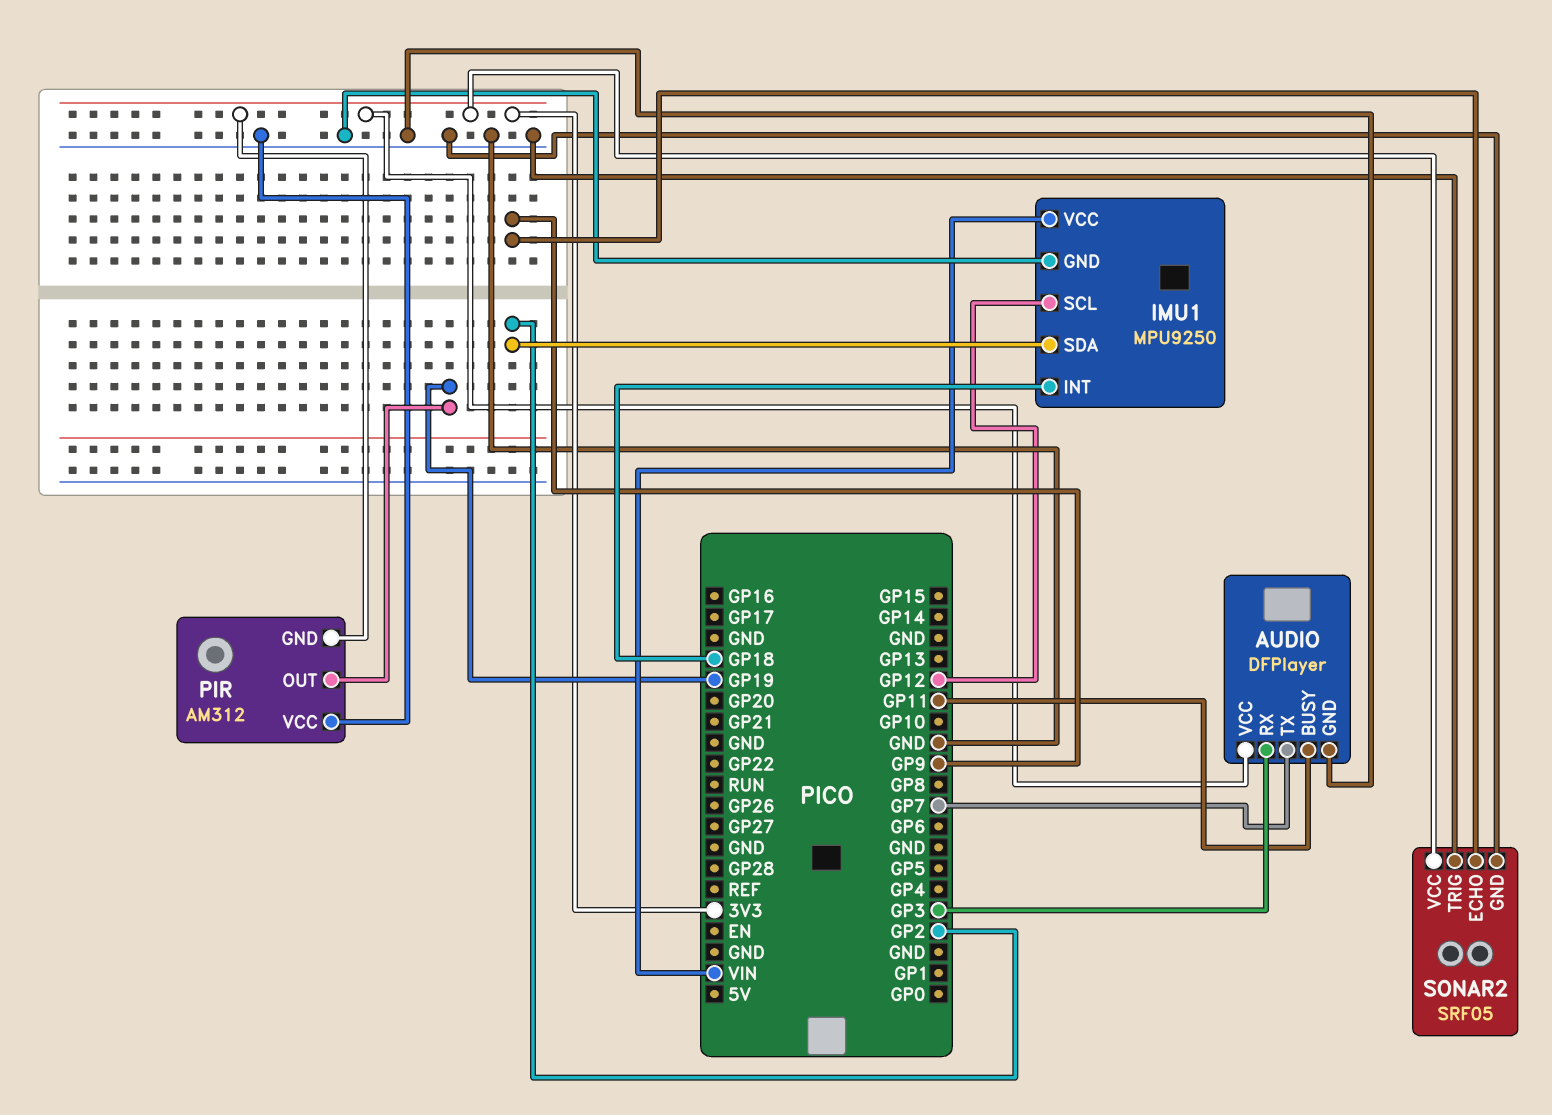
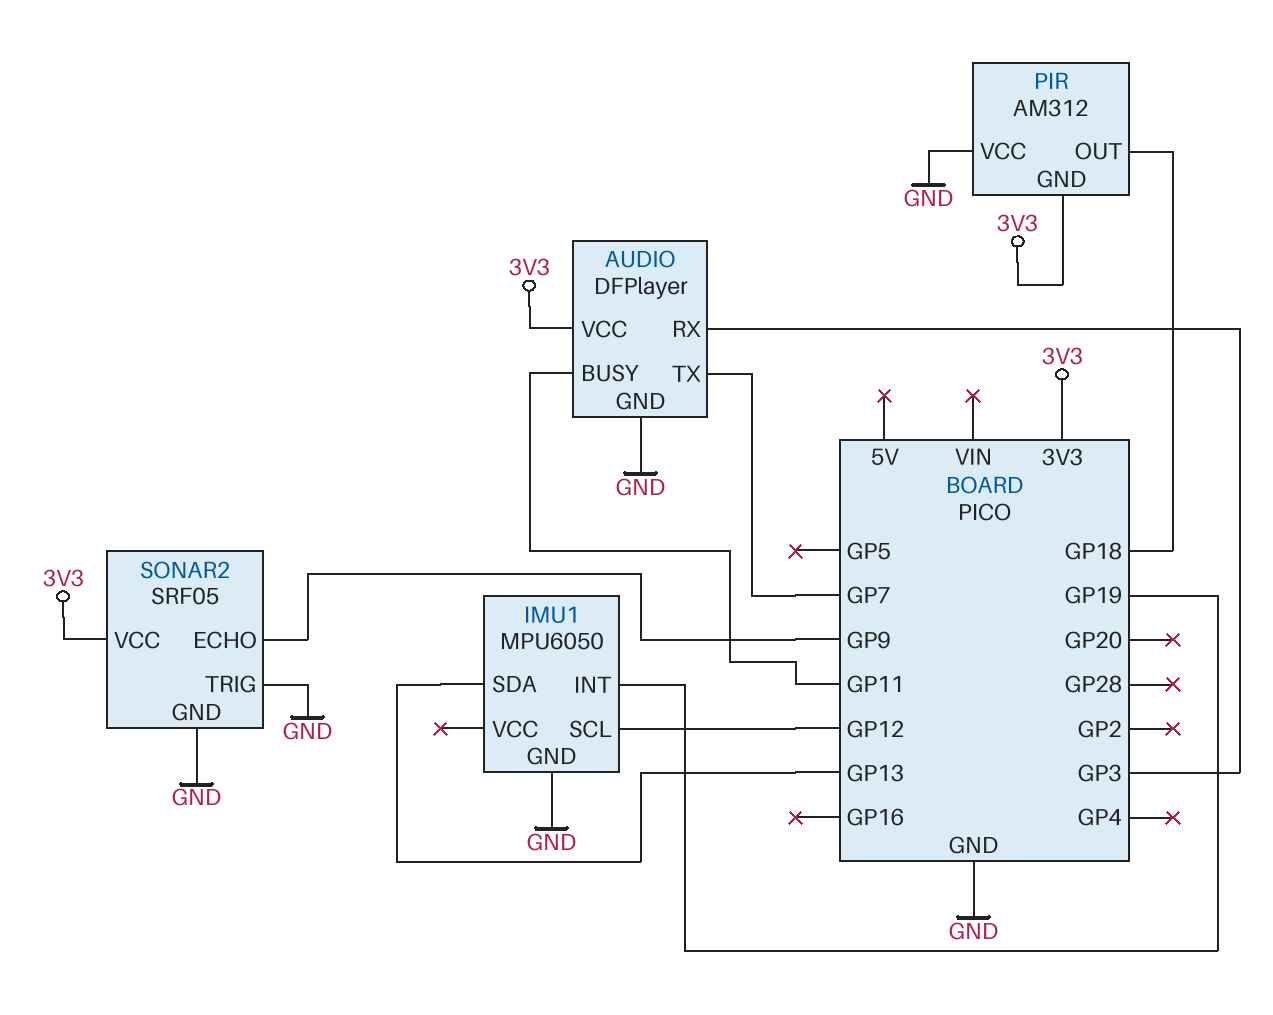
IMU1: MPU9250 -> MPU6050
IMU1 pin INT: GP18 -> GP19
IMU1 pin SDA: GP2 -> GP13
IMU1 pin VCC: VIN -> none
PIR pin OUT: GP19 -> GP18

